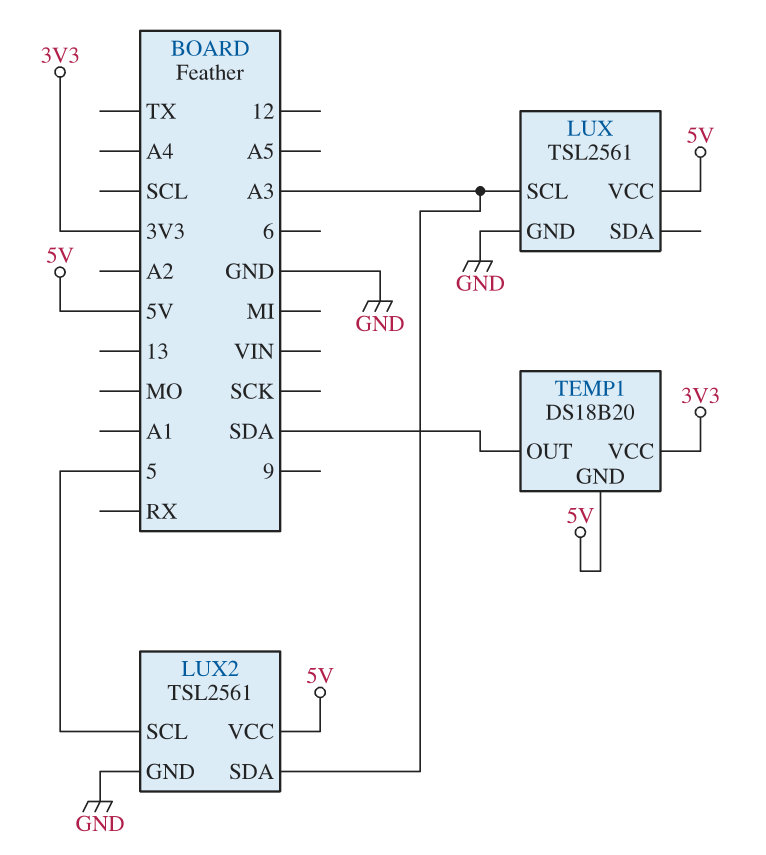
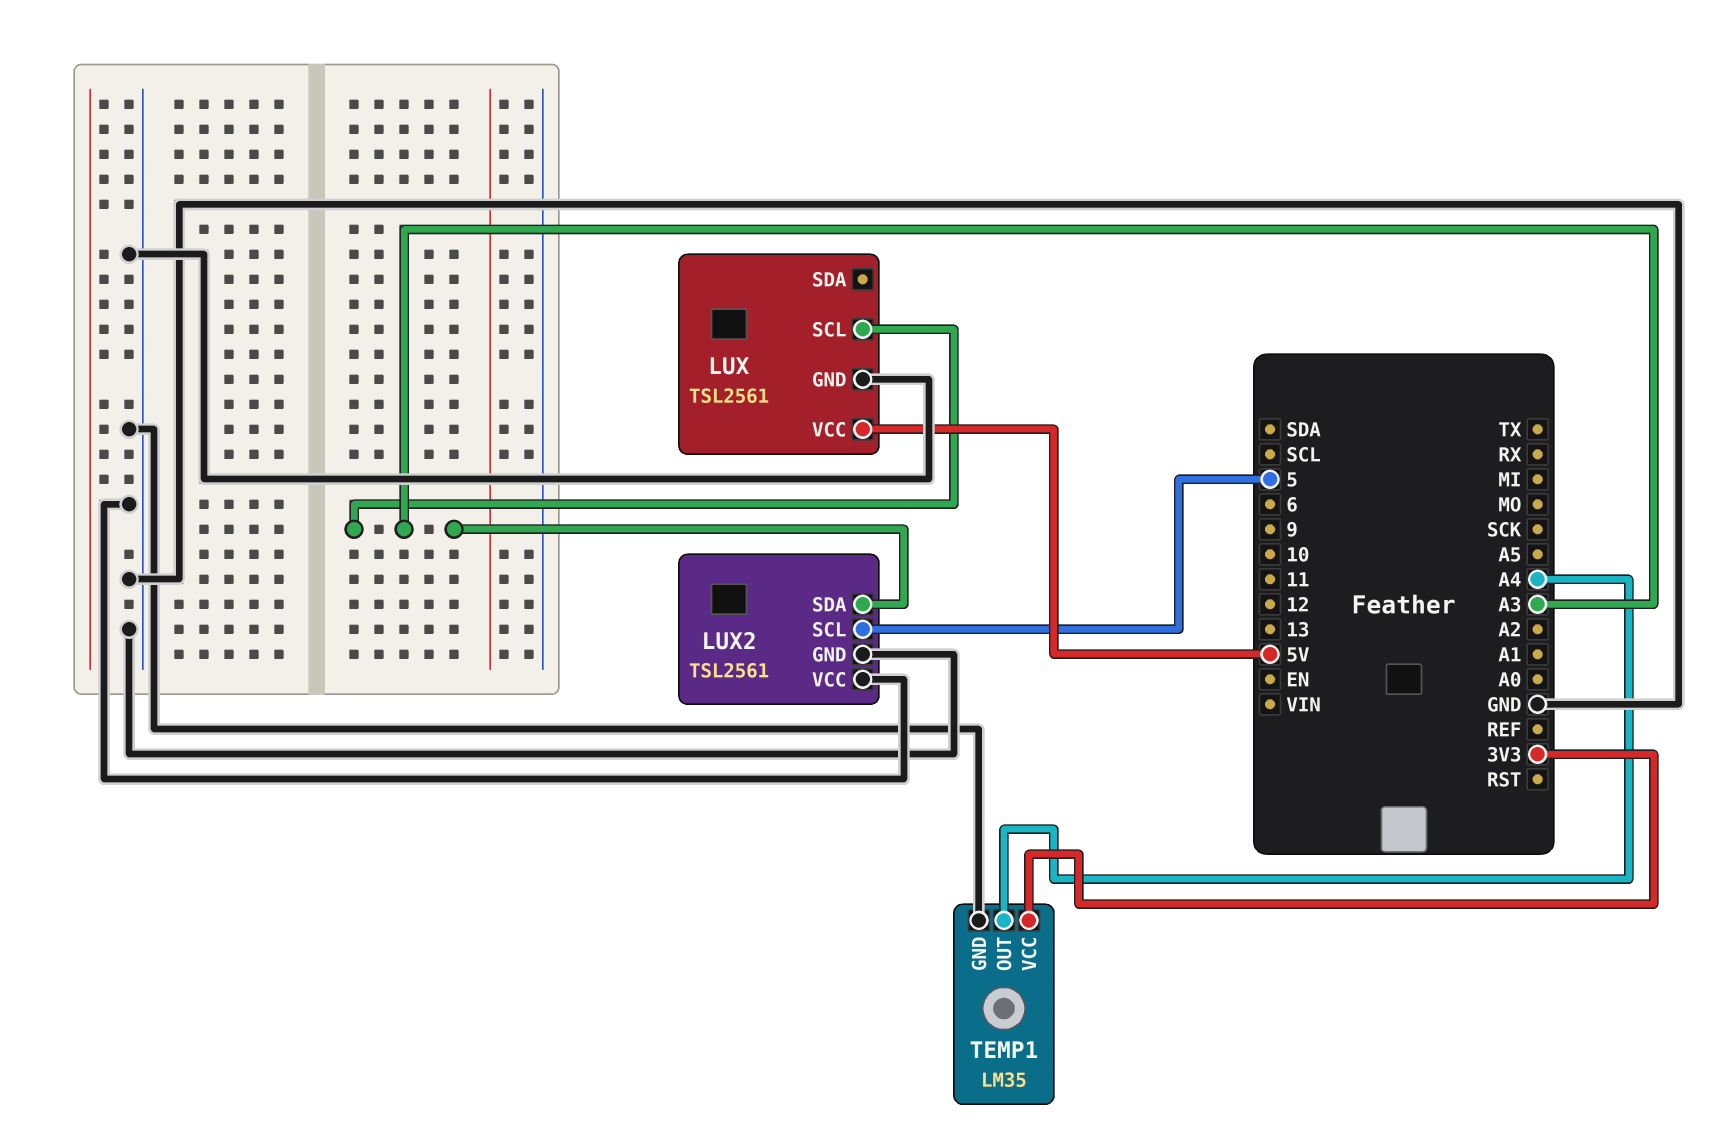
LUX2 pin VCC: 5V -> GND
TEMP1: DS18B20 -> LM35
TEMP1 pin GND: 5V -> GND
TEMP1 pin OUT: SDA -> A4

